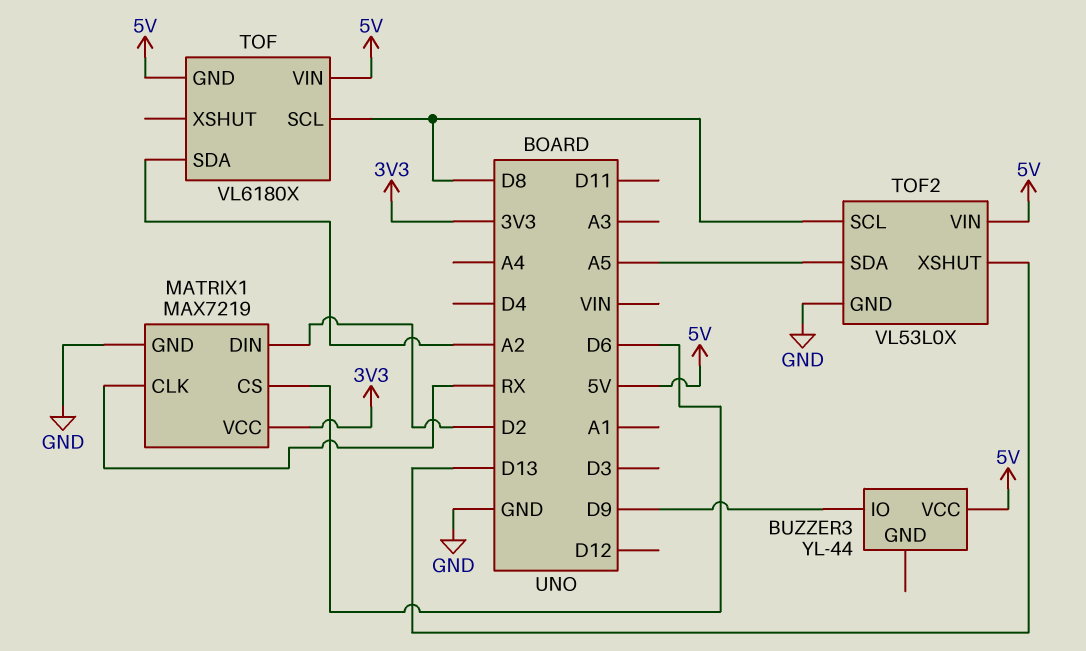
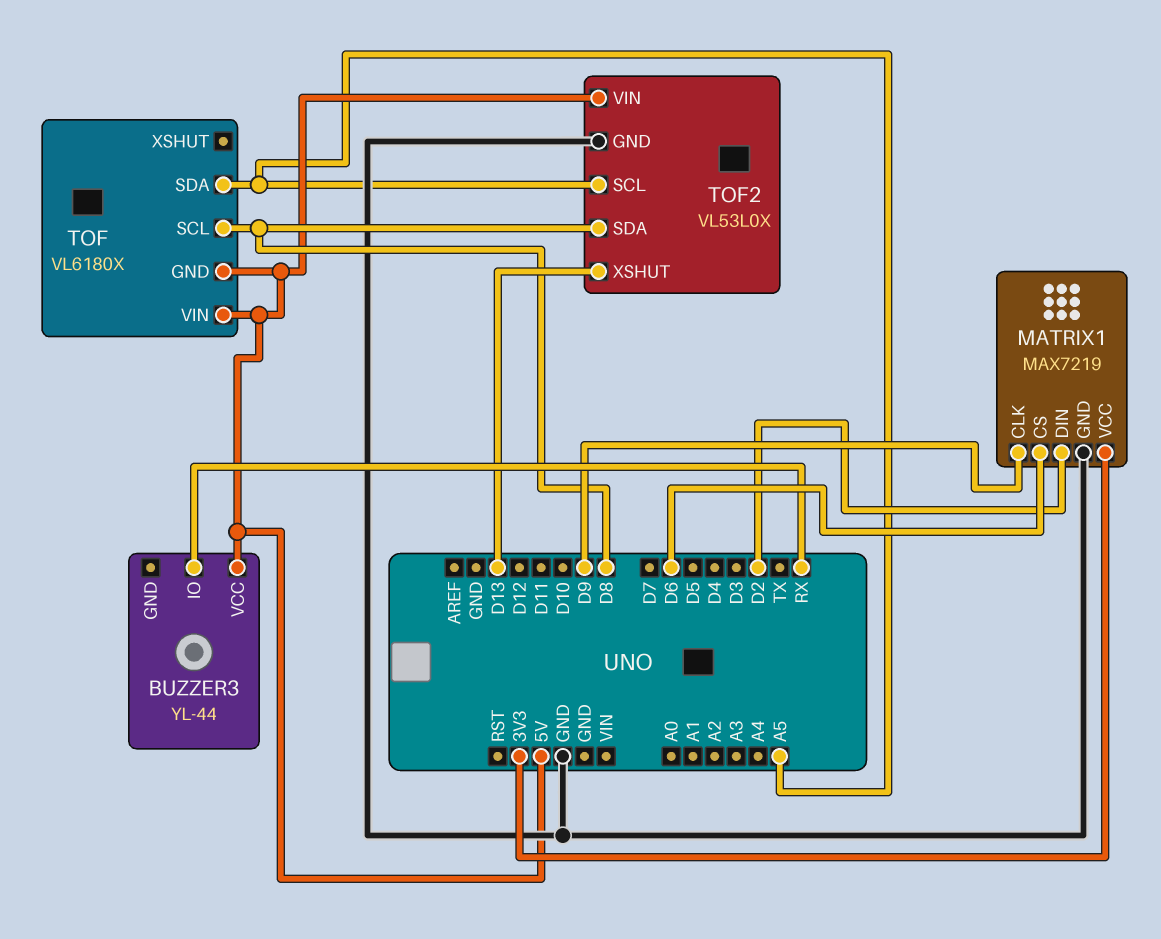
BUZZER3 pin IO: D9 -> RX
MATRIX1 pin CLK: RX -> D9
TOF pin SDA: A2 -> A5
TOF2 pin SCL: D8 -> A5
TOF2 pin SDA: A5 -> D8

